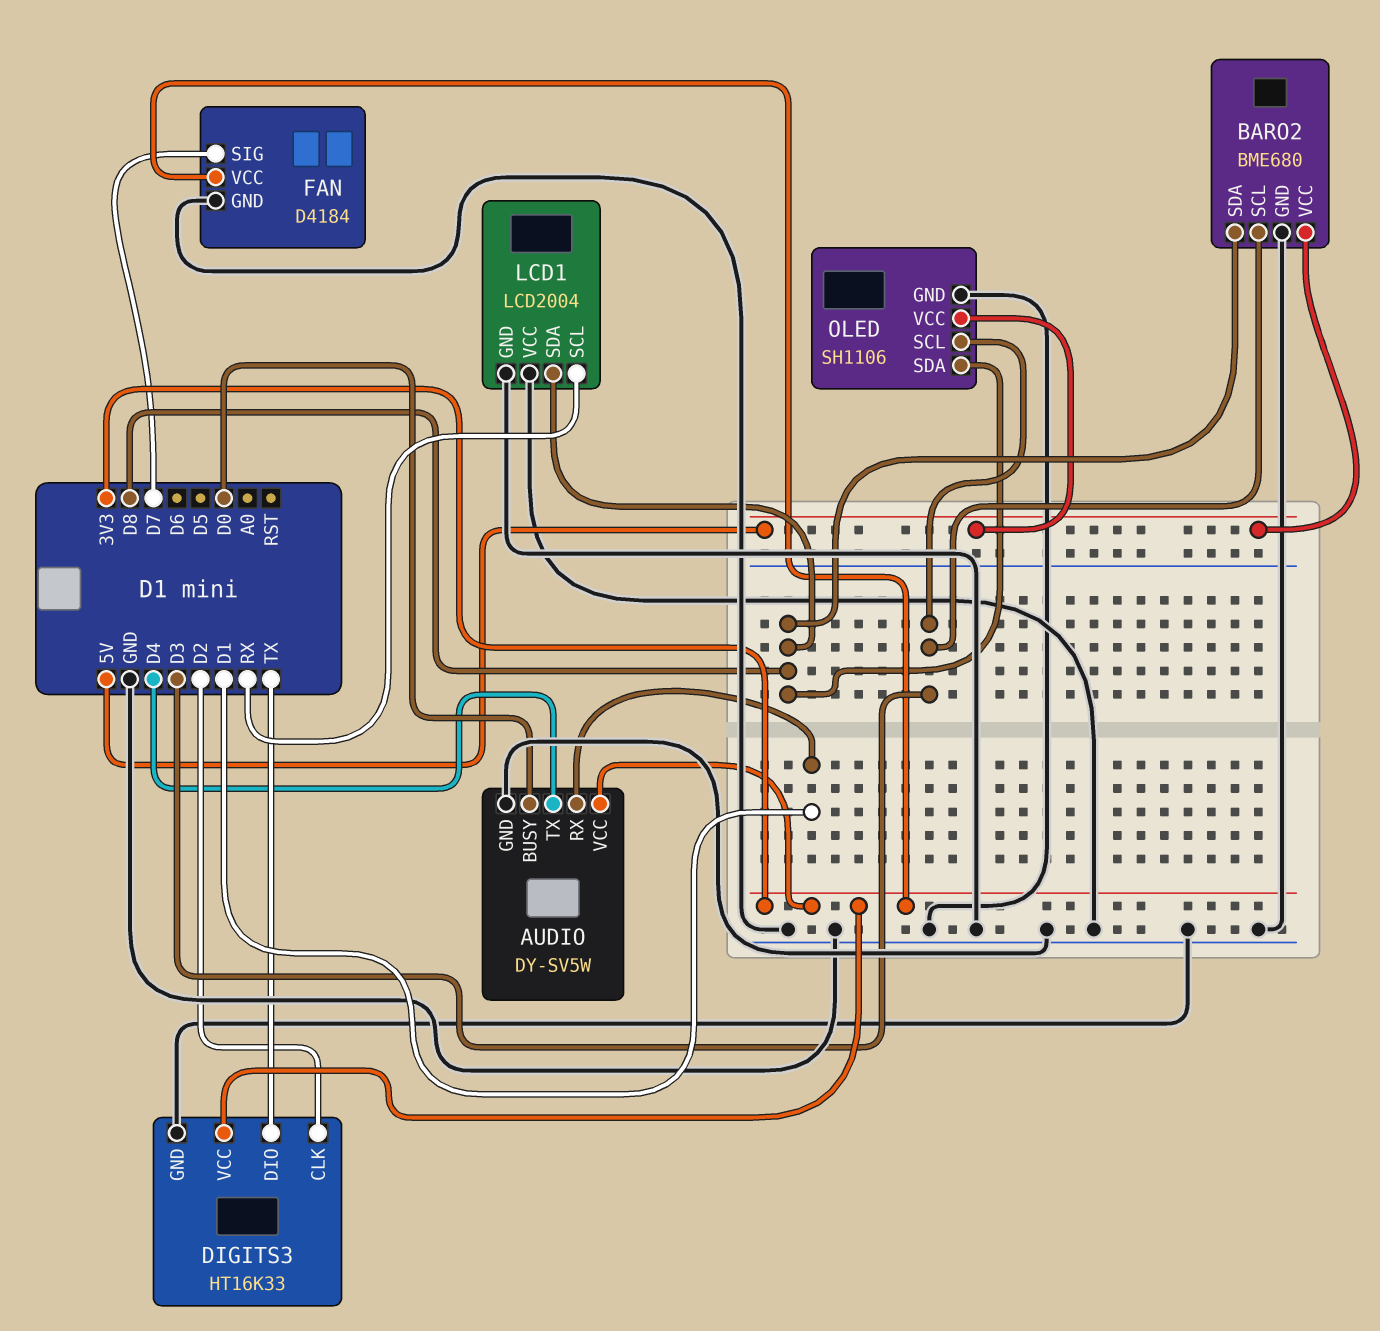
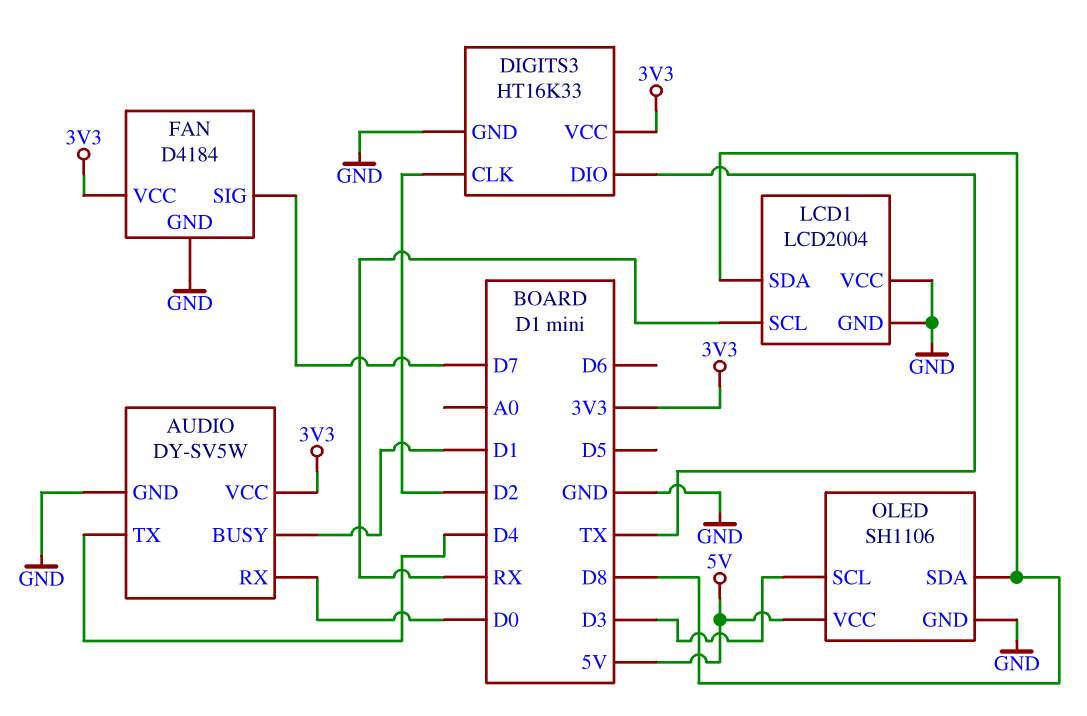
AUDIO pin BUSY: D0 -> D1
AUDIO pin RX: D1 -> D0
BARO2: BME680 -> none
BARO2 pin GND: GND -> none
BARO2 pin SCL: D3 -> none
BARO2 pin SDA: D8 -> none
BARO2 pin VCC: 5V -> none

